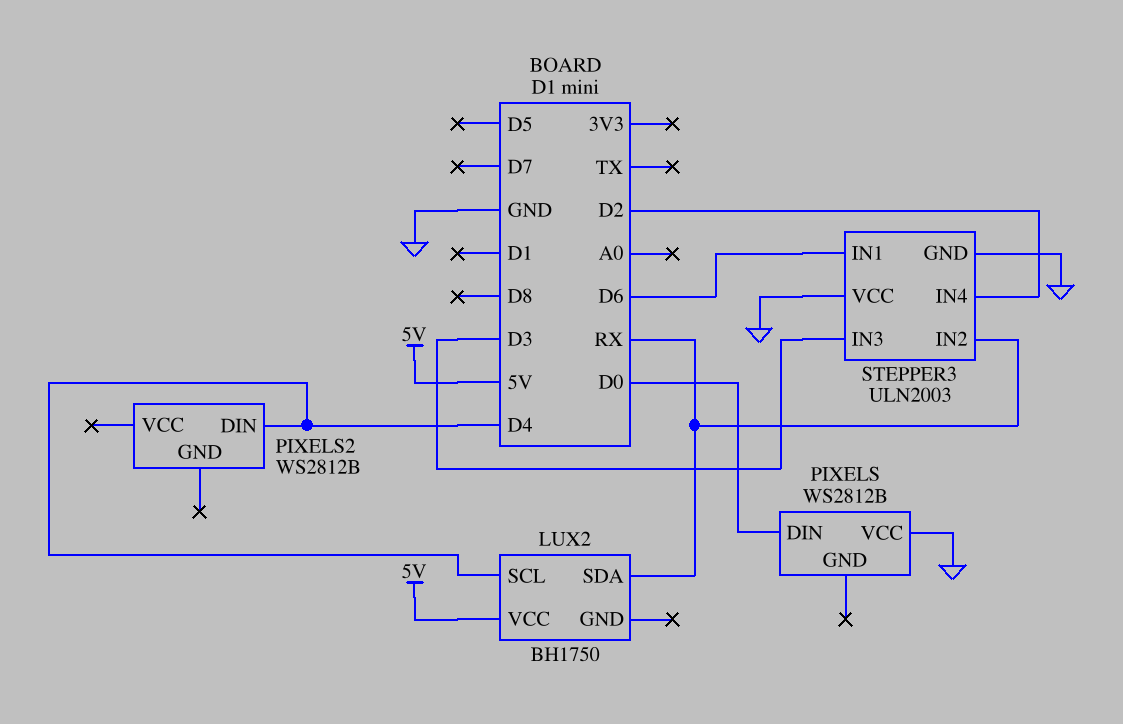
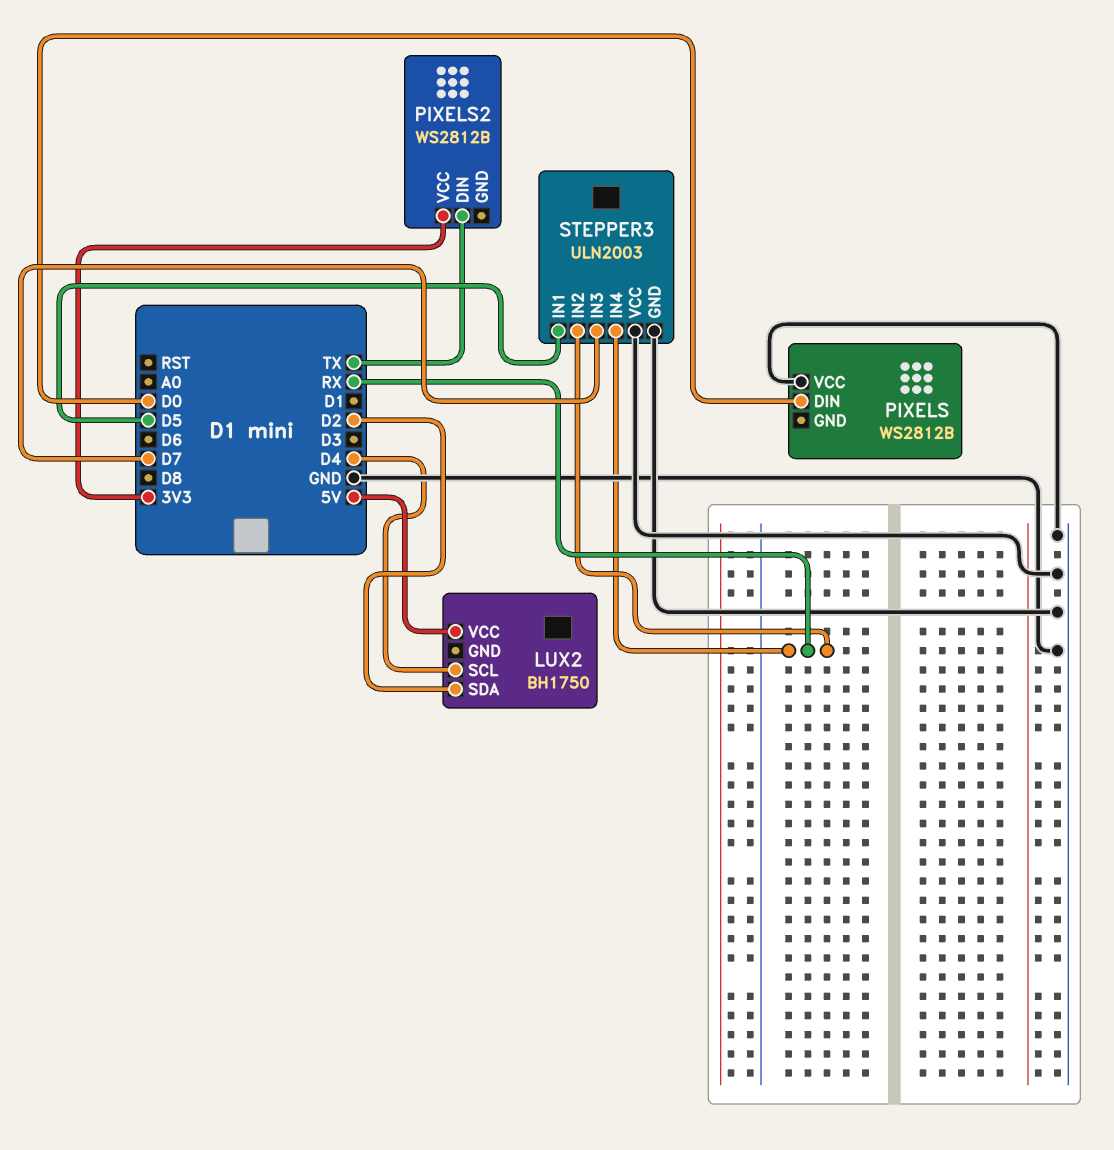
LUX2 pin SDA: RX -> D2
PIXELS2 pin DIN: D4 -> TX
PIXELS2 pin VCC: none -> 3V3
STEPPER3 pin IN1: D6 -> D5
STEPPER3 pin IN3: D3 -> D7
STEPPER3 pin IN4: D2 -> RX

